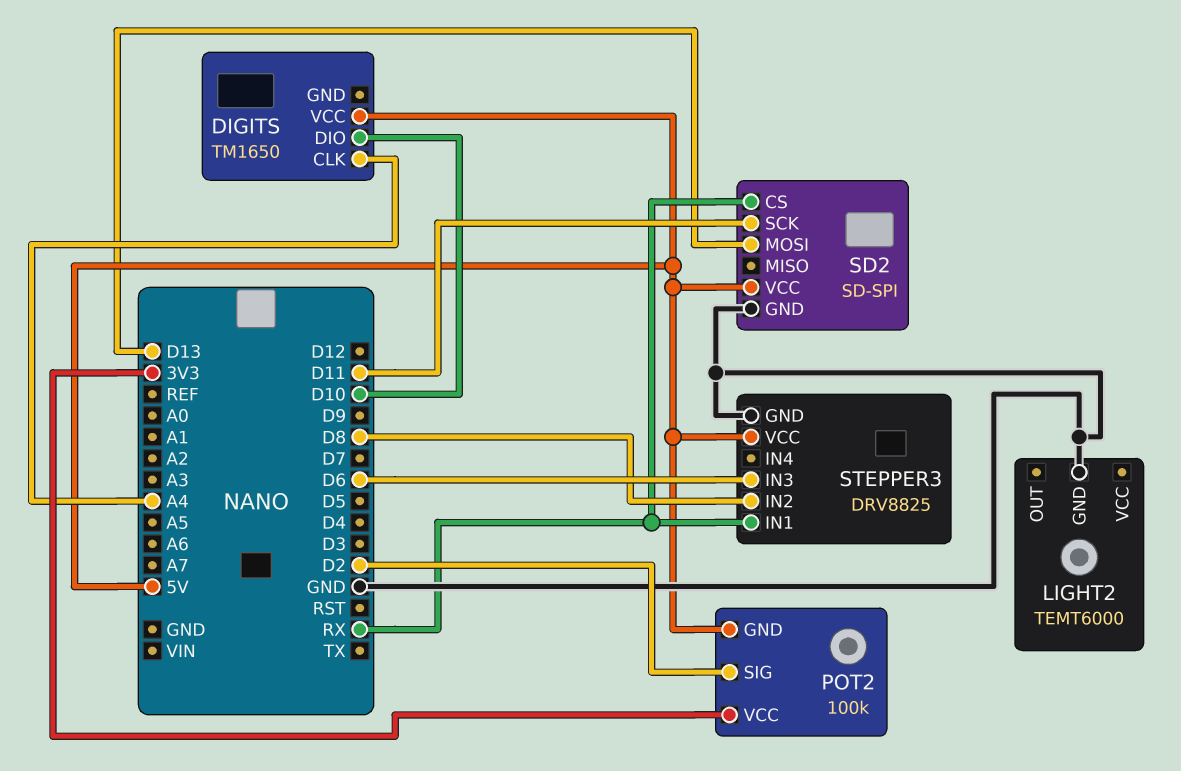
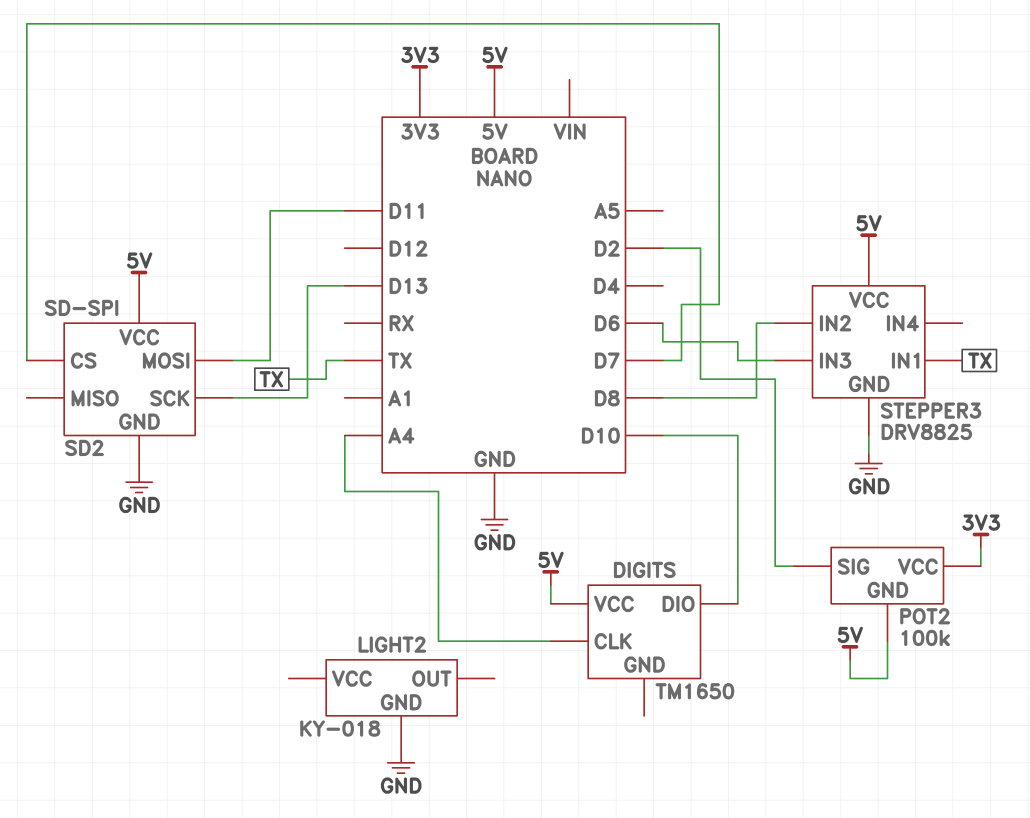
LIGHT2: TEMT6000 -> KY-018
SD2 pin CS: RX -> D7
SD2 pin MOSI: D13 -> D11
SD2 pin SCK: D11 -> D13
STEPPER3 pin IN1: RX -> TX

